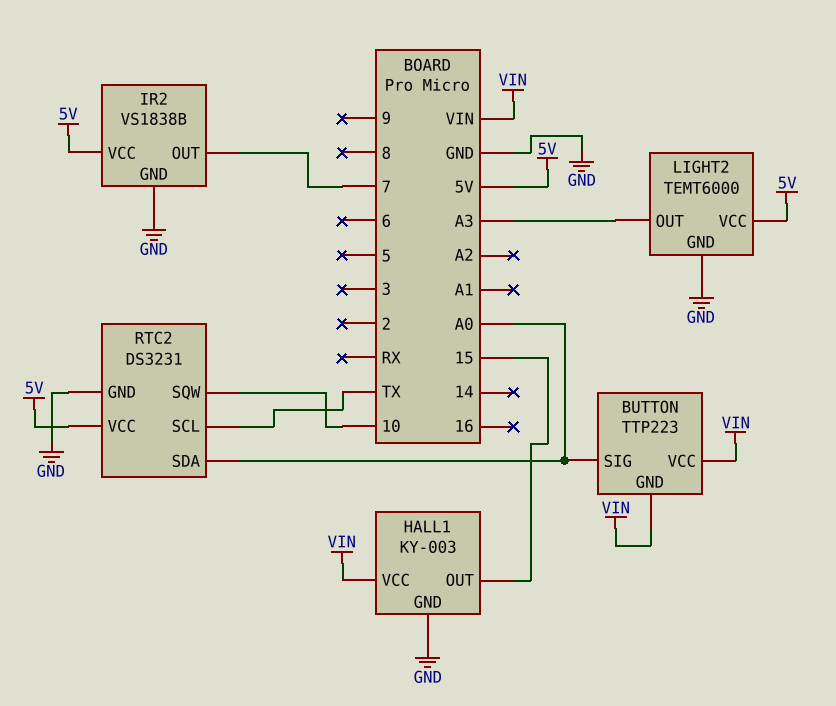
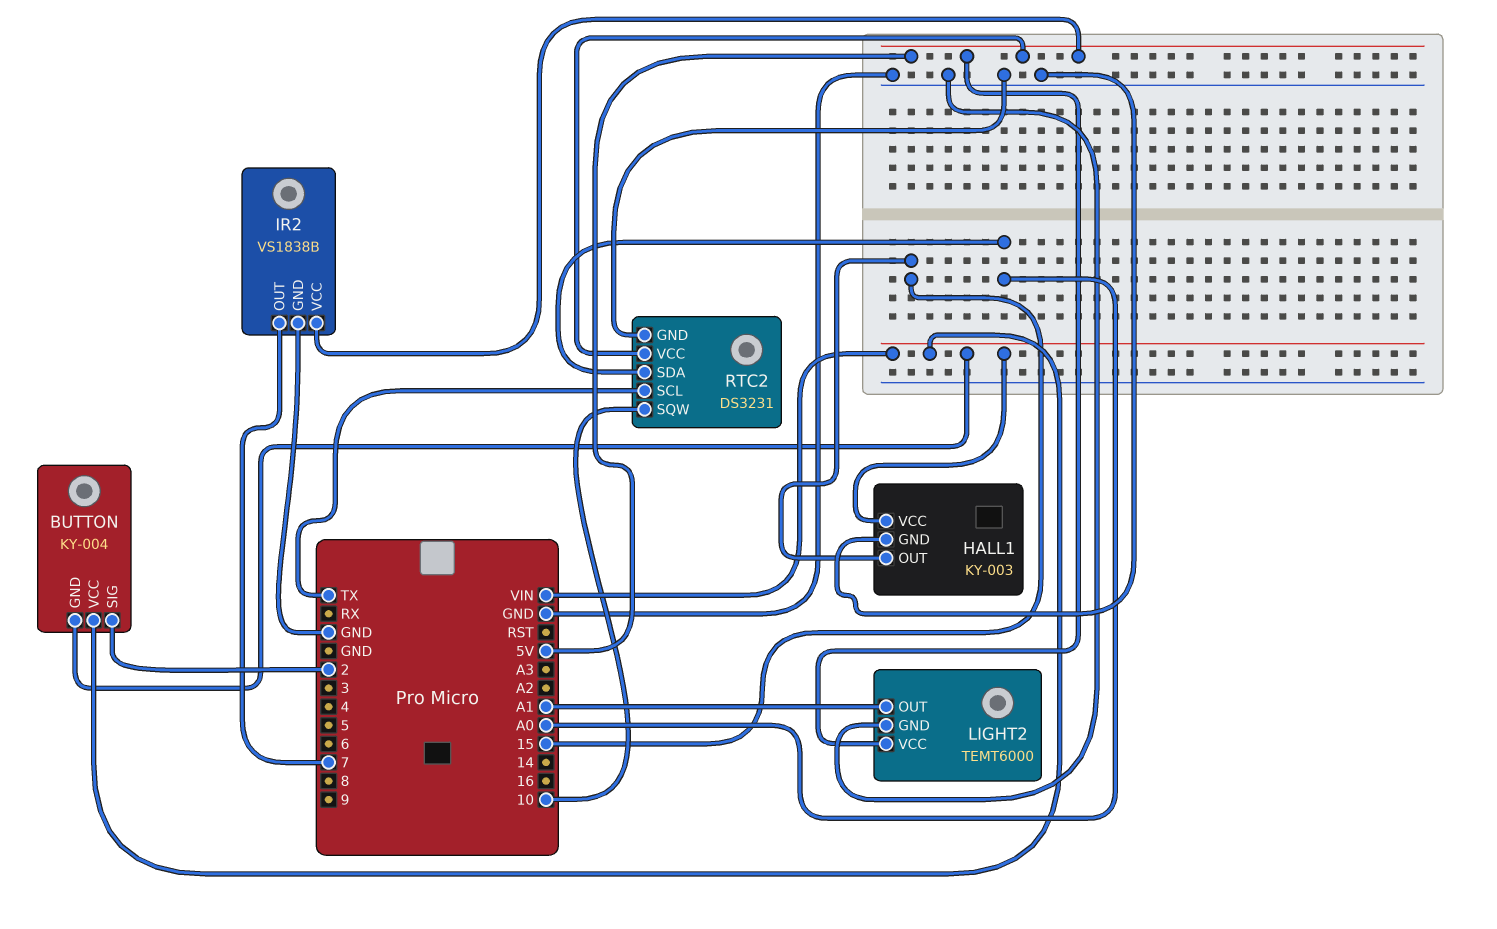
BUTTON: TTP223 -> KY-004
BUTTON pin SIG: A0 -> 2
LIGHT2 pin OUT: A3 -> A1

